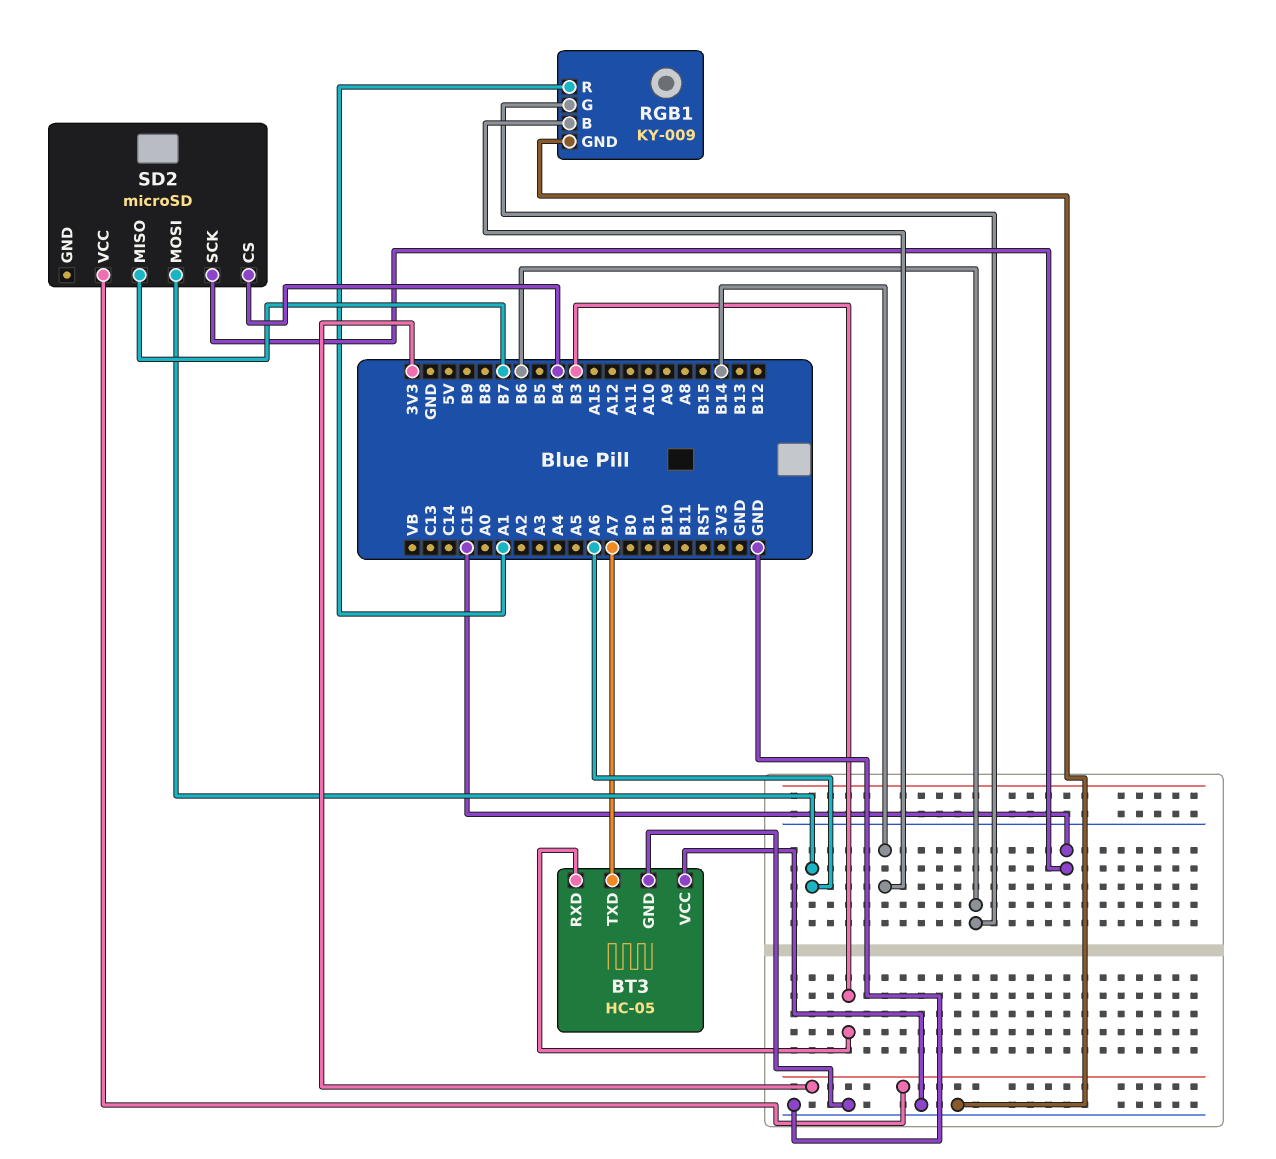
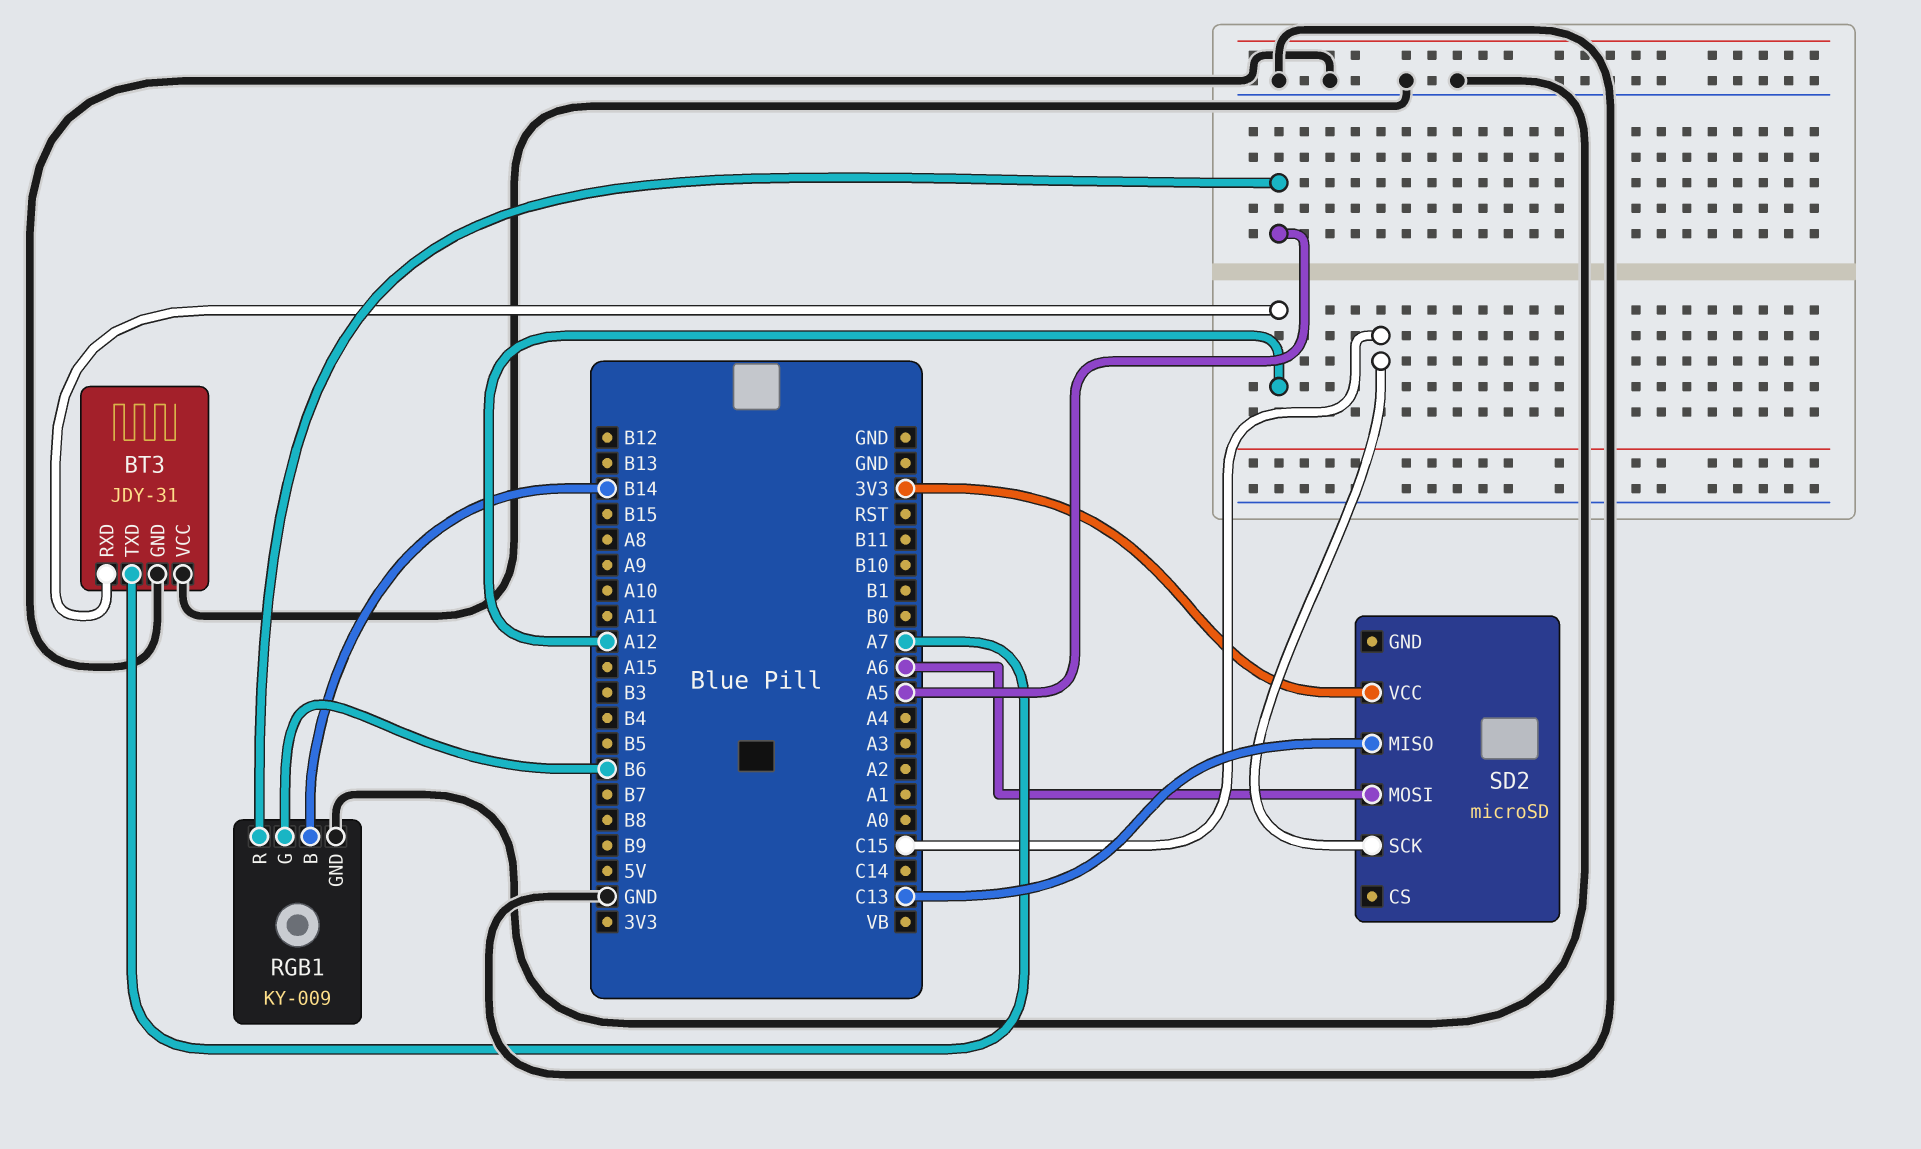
BT3: HC-05 -> JDY-31
BT3 pin RXD: B3 -> A12
RGB1 pin R: A1 -> A5
SD2 pin CS: B4 -> none
SD2 pin MISO: B7 -> C13

